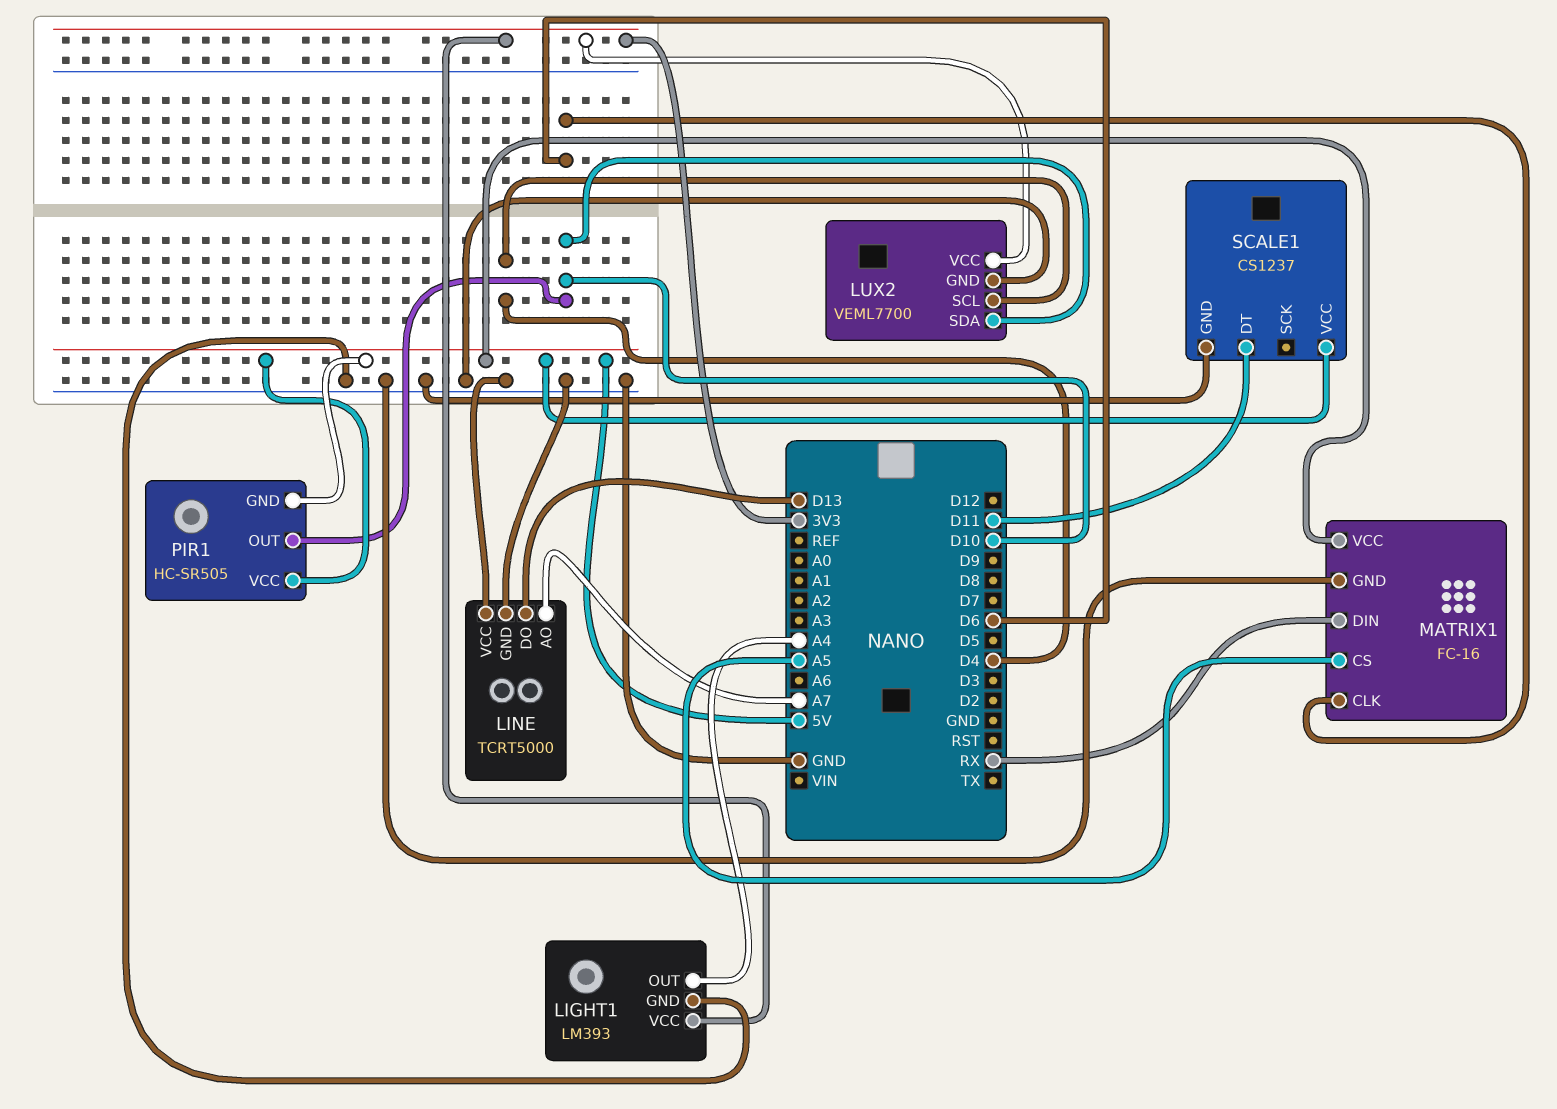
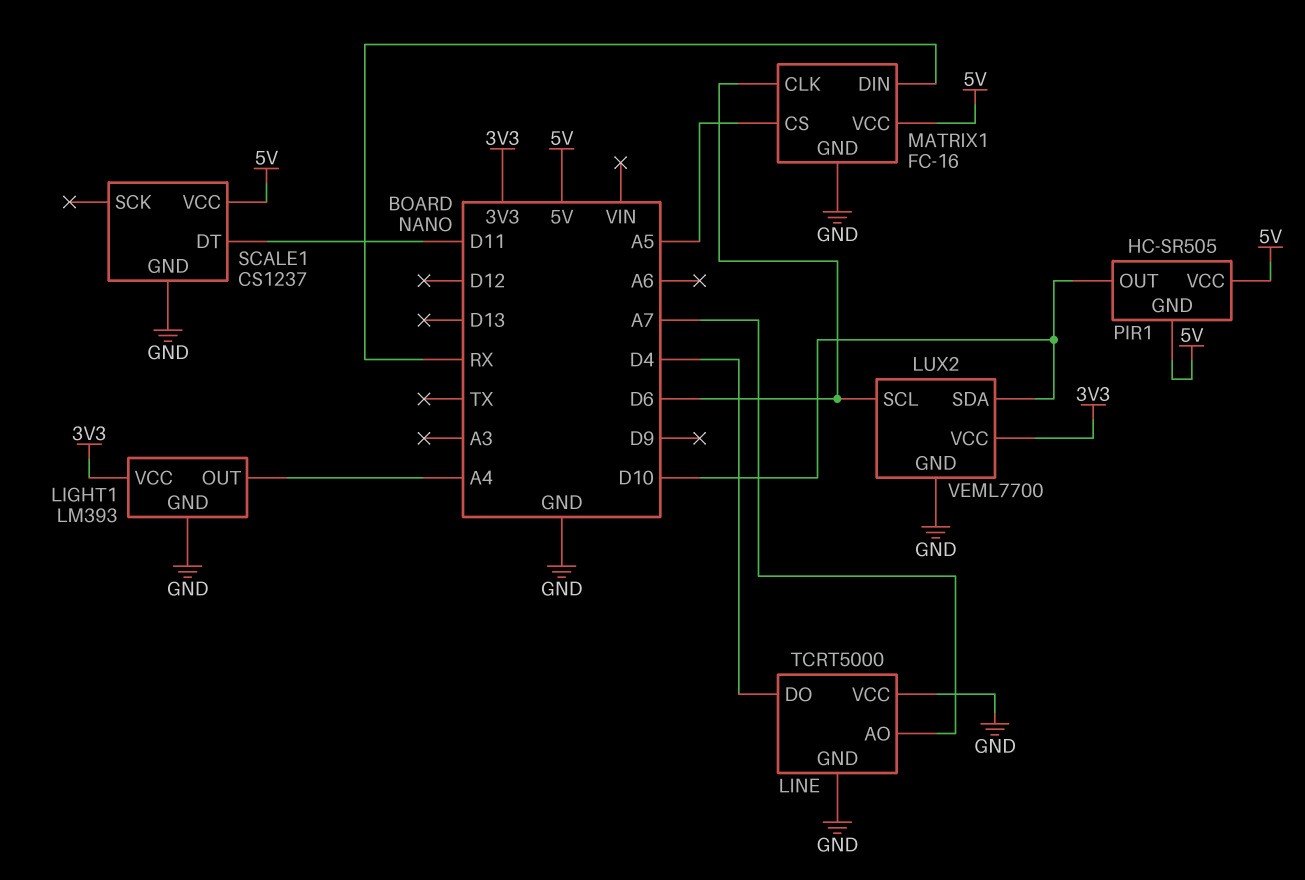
LINE pin DO: D13 -> D4
LUX2 pin SCL: D4 -> D6

